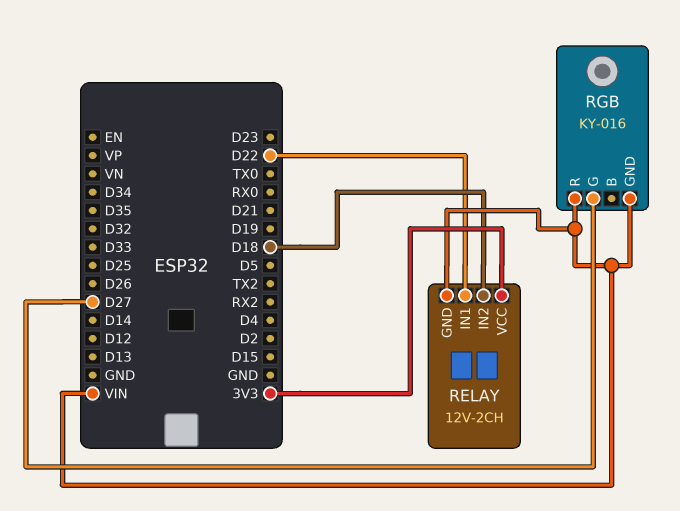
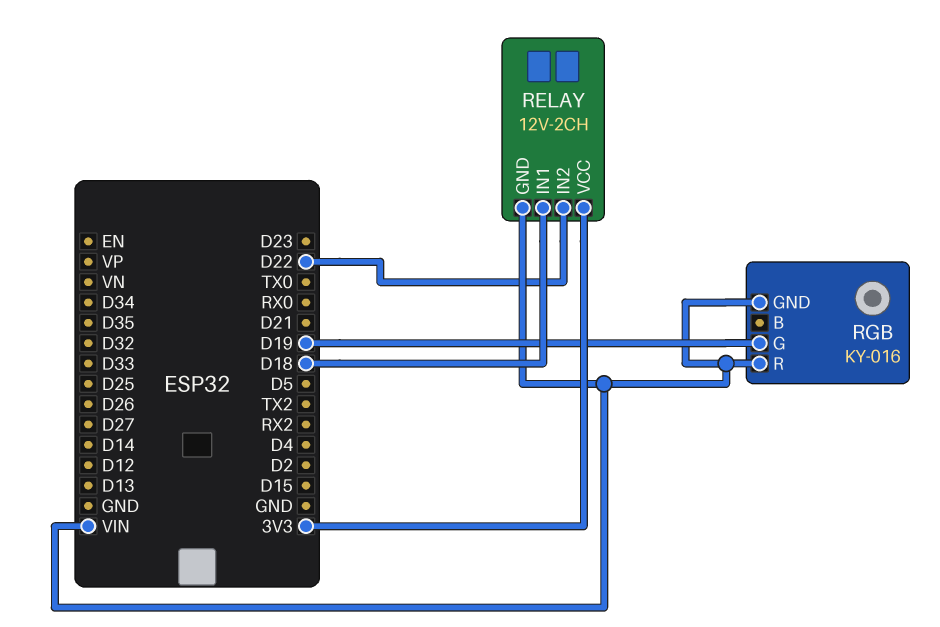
RELAY pin IN1: D22 -> D18
RELAY pin IN2: D18 -> D22
RGB pin G: D27 -> D19

